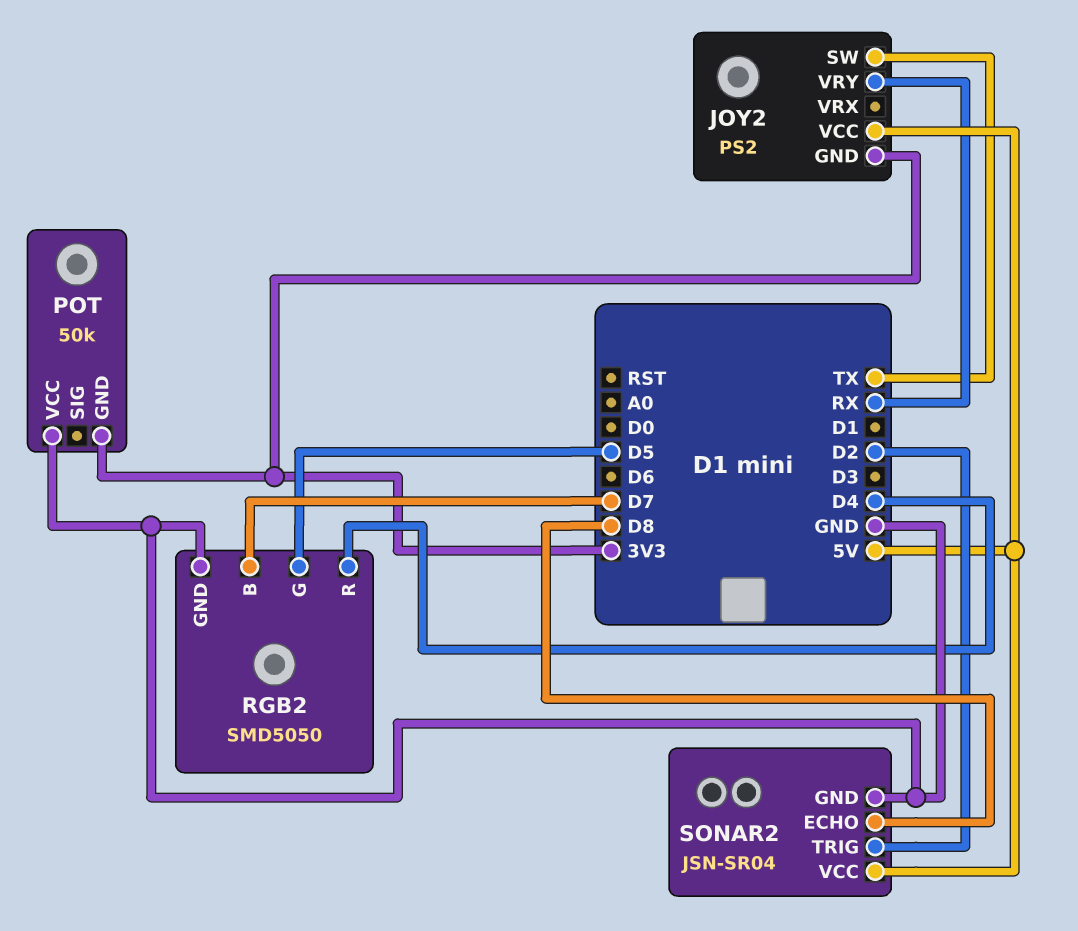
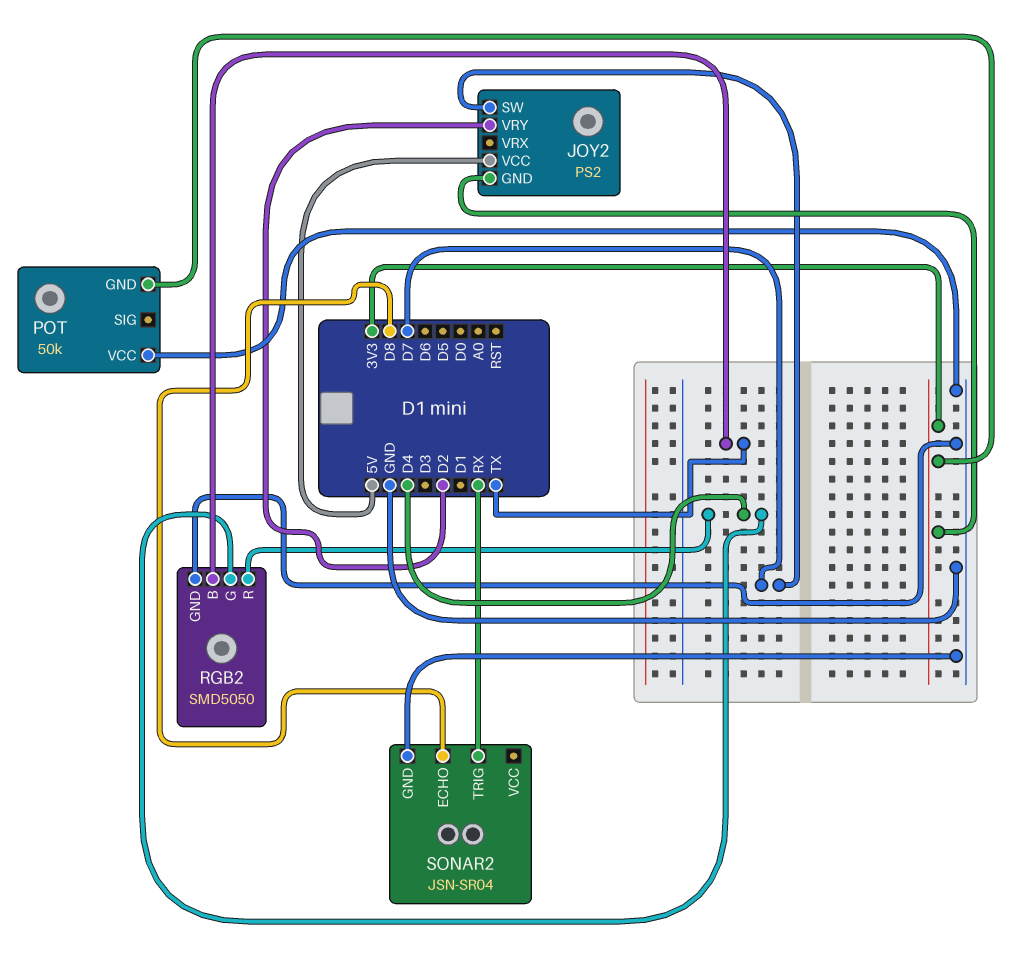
JOY2 pin SW: TX -> D7
JOY2 pin VRY: RX -> D2
RGB2 pin B: D7 -> TX
RGB2 pin G: D5 -> D4
SONAR2 pin TRIG: D2 -> RX
SONAR2 pin VCC: 5V -> none

